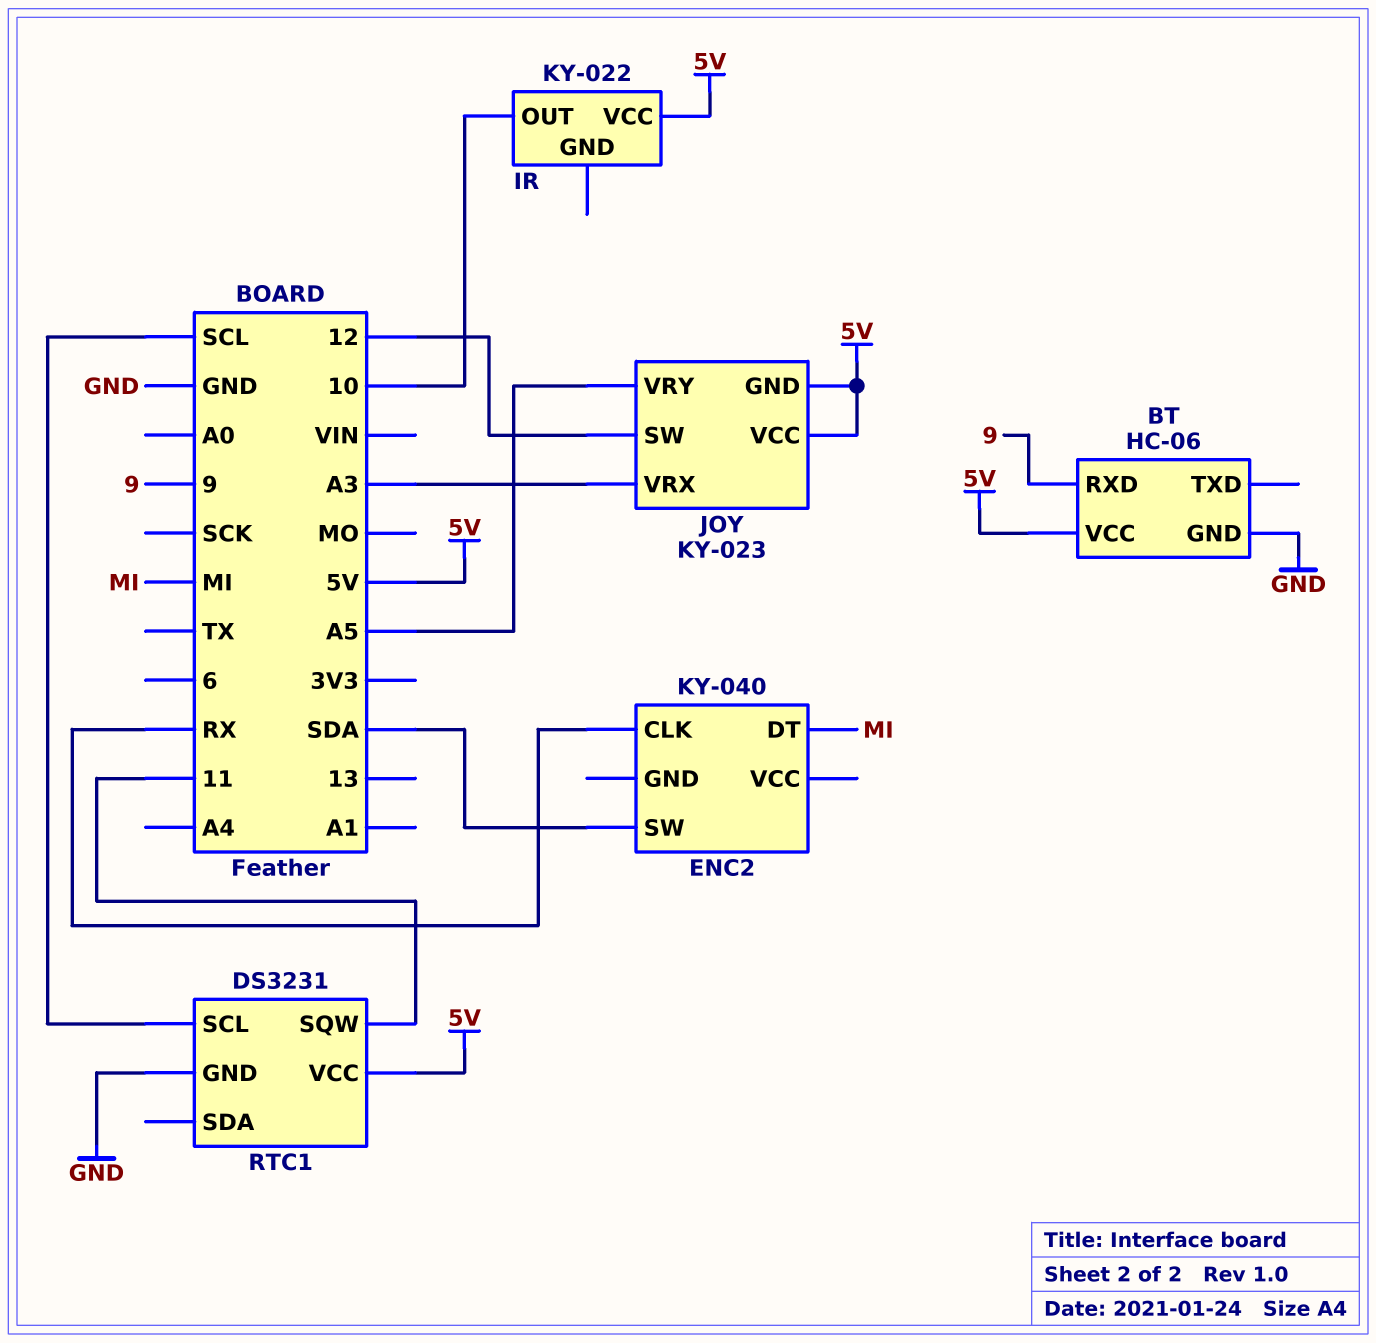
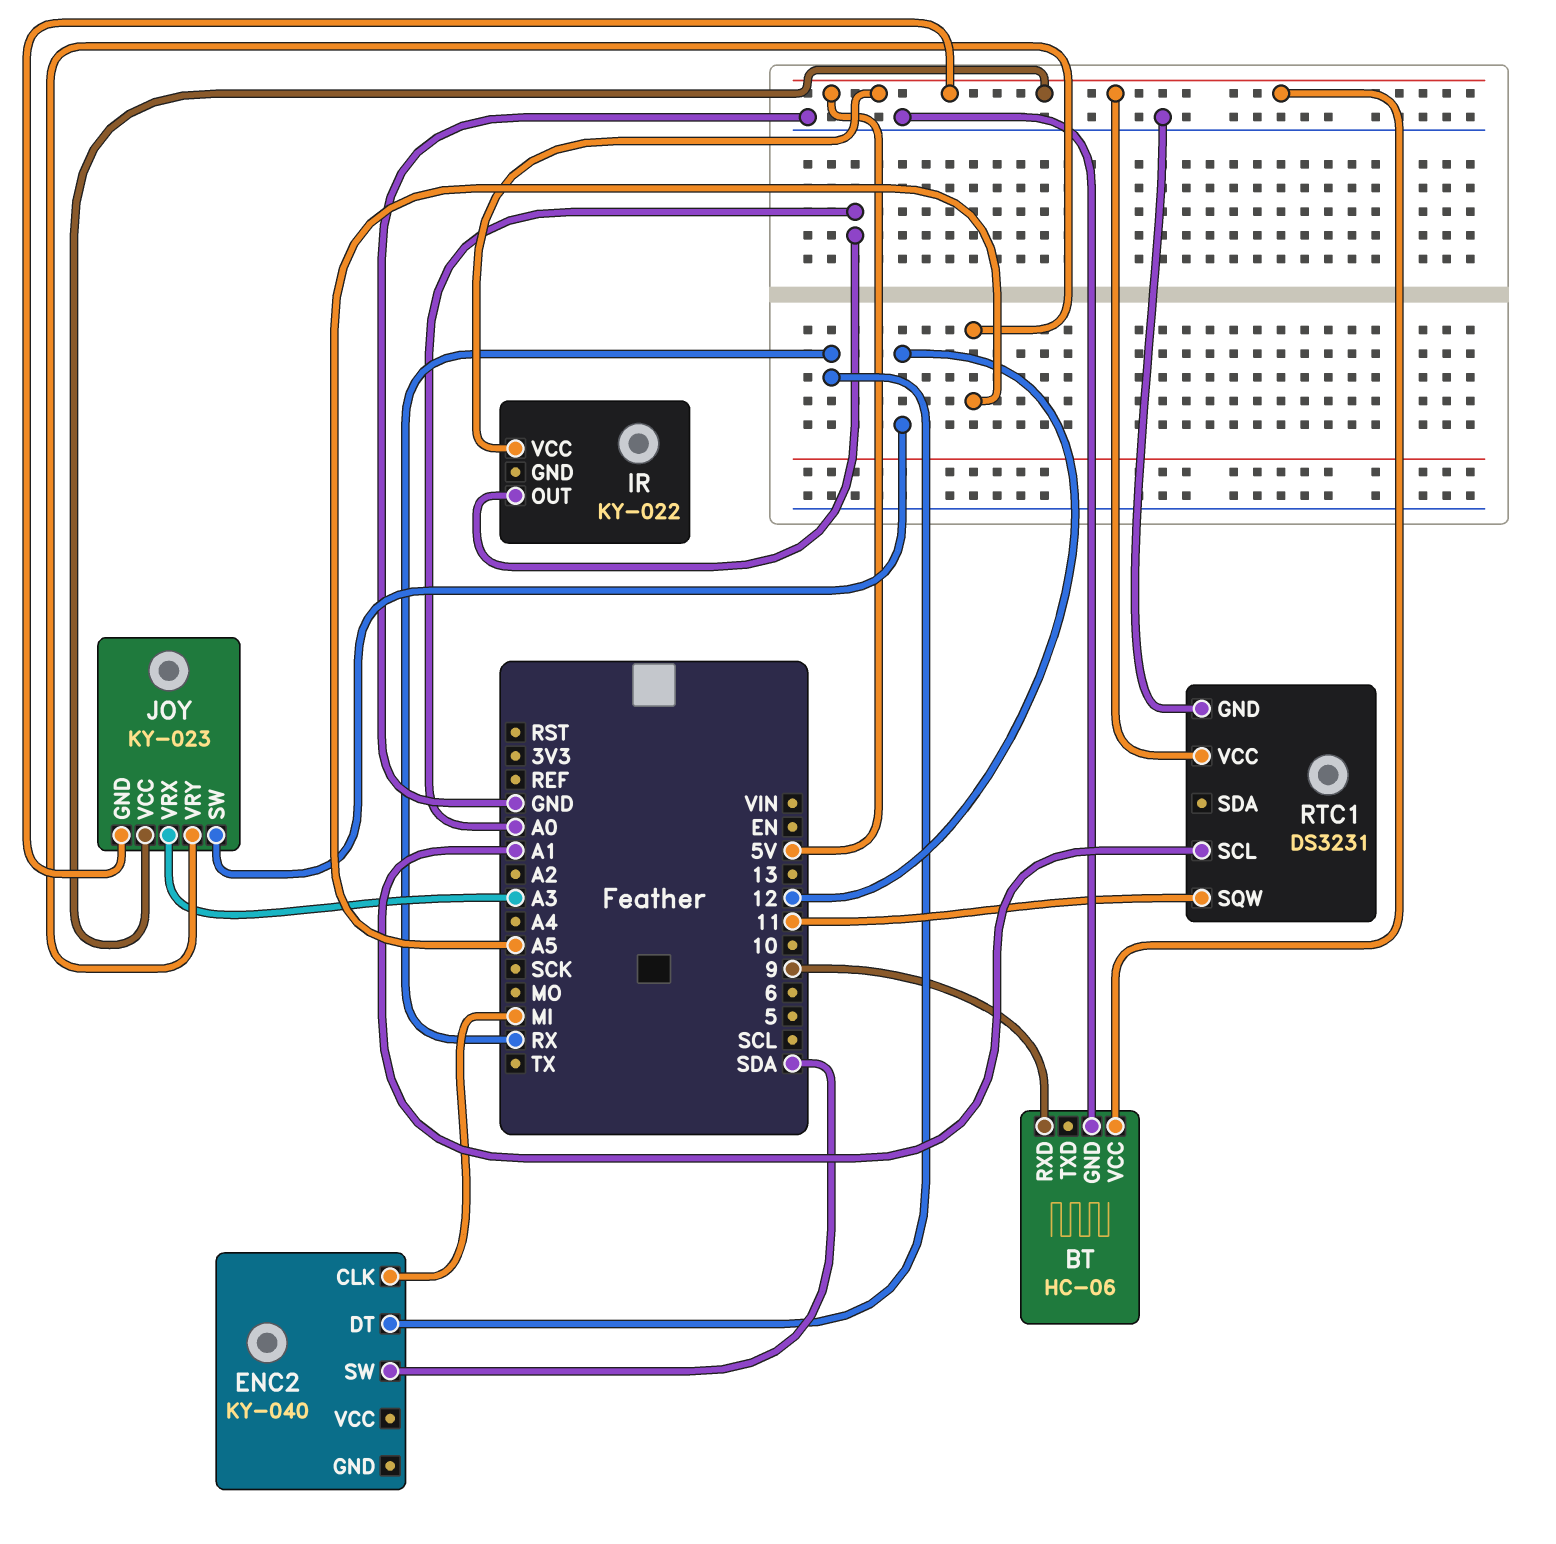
ENC2 pin CLK: RX -> MI
ENC2 pin DT: MI -> RX
IR pin OUT: 10 -> A0
RTC1 pin SCL: SCL -> A1

